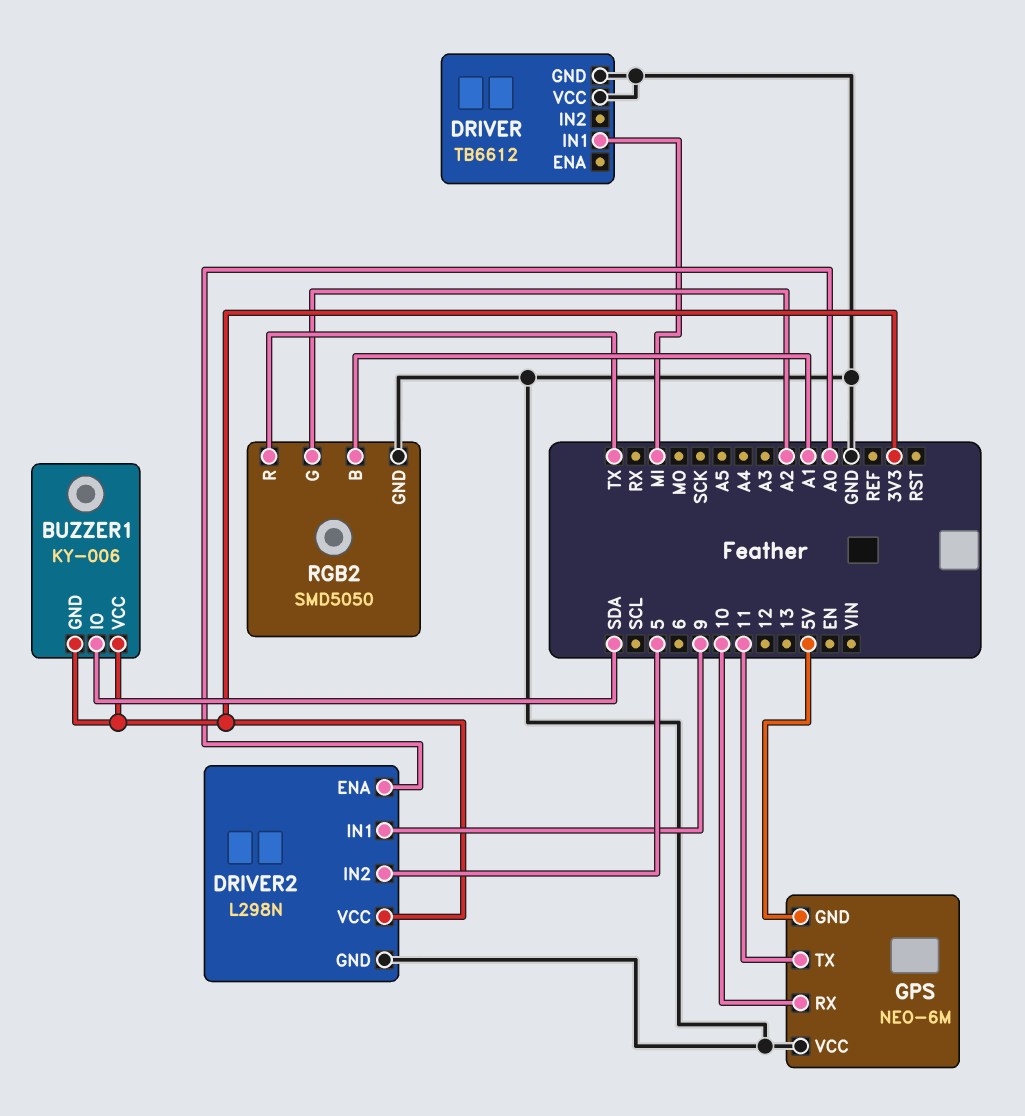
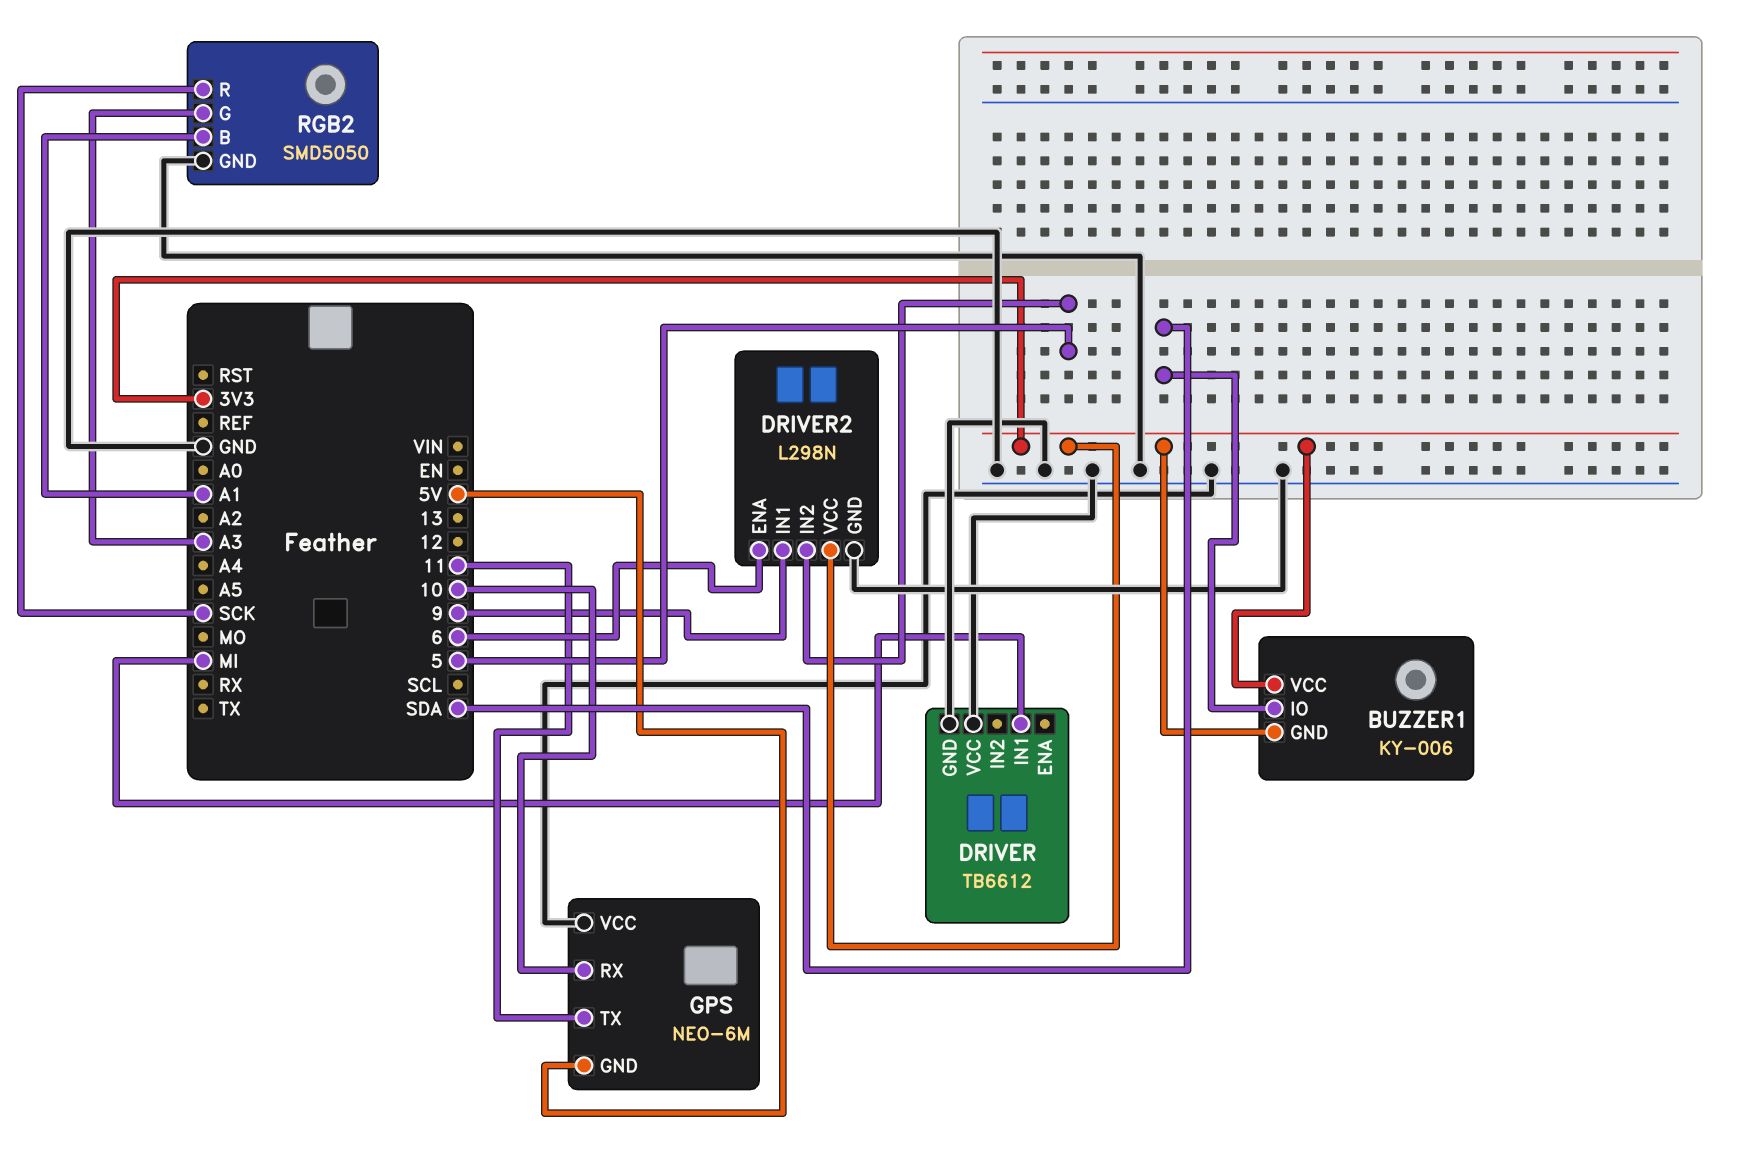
DRIVER2 pin ENA: A0 -> 6
RGB2 pin G: A2 -> A3
RGB2 pin R: TX -> SCK

